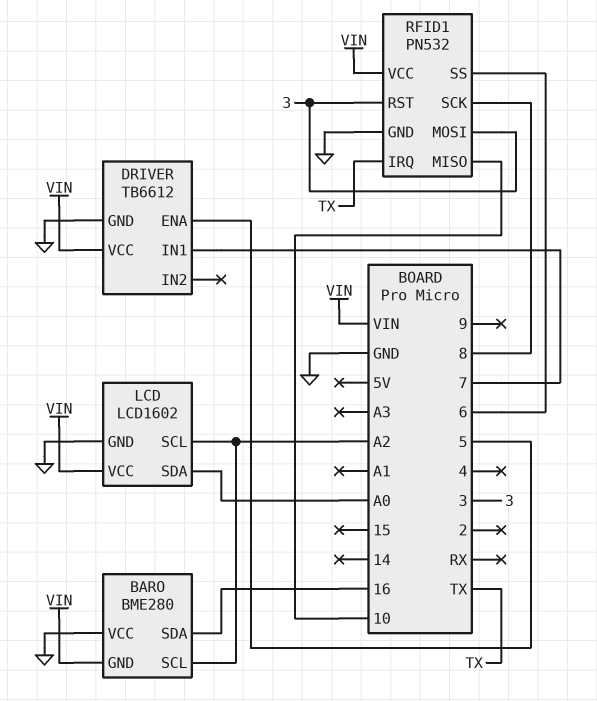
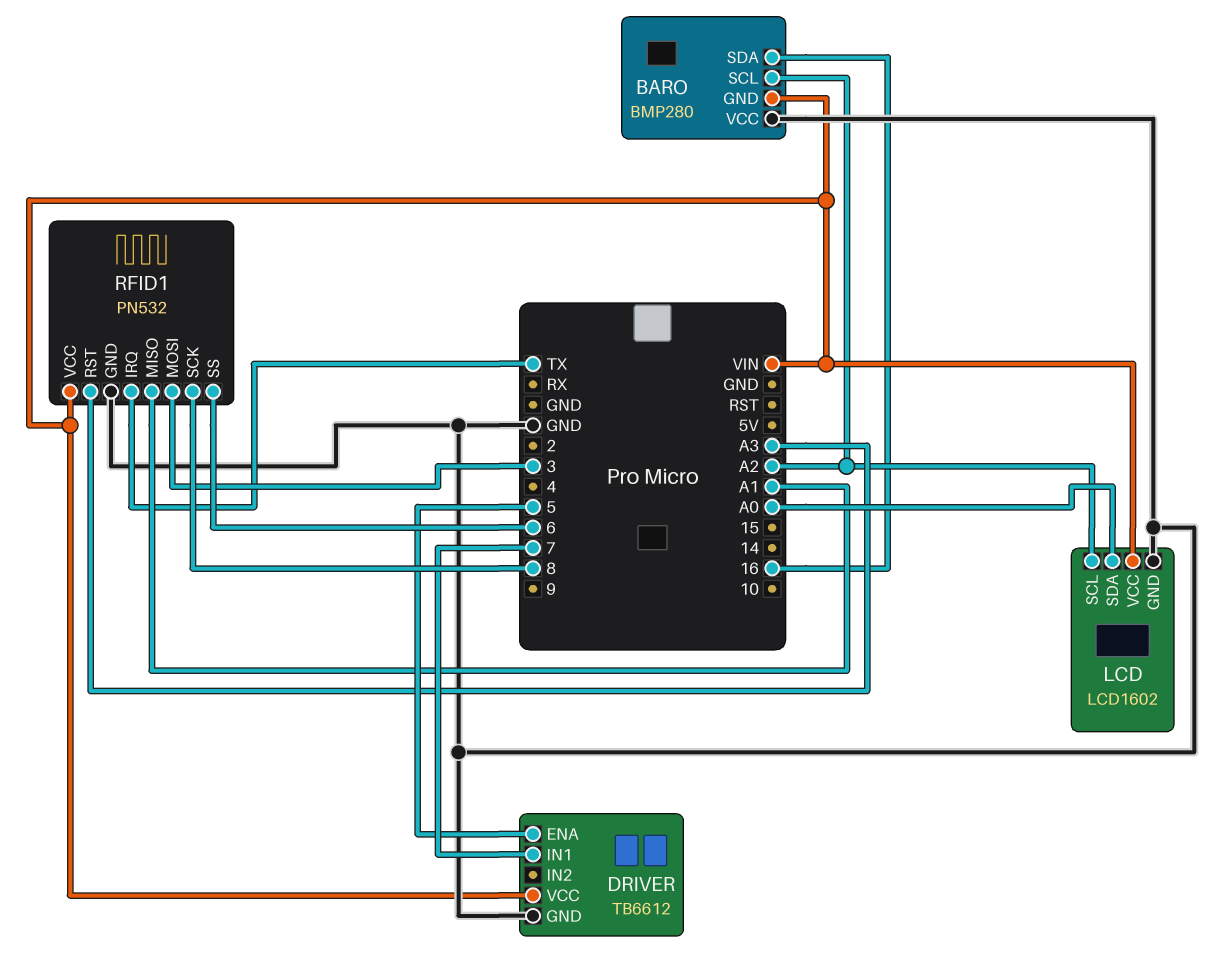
BARO: BME280 -> BMP280
RFID1 pin MISO: 10 -> A1
RFID1 pin RST: 3 -> A3

